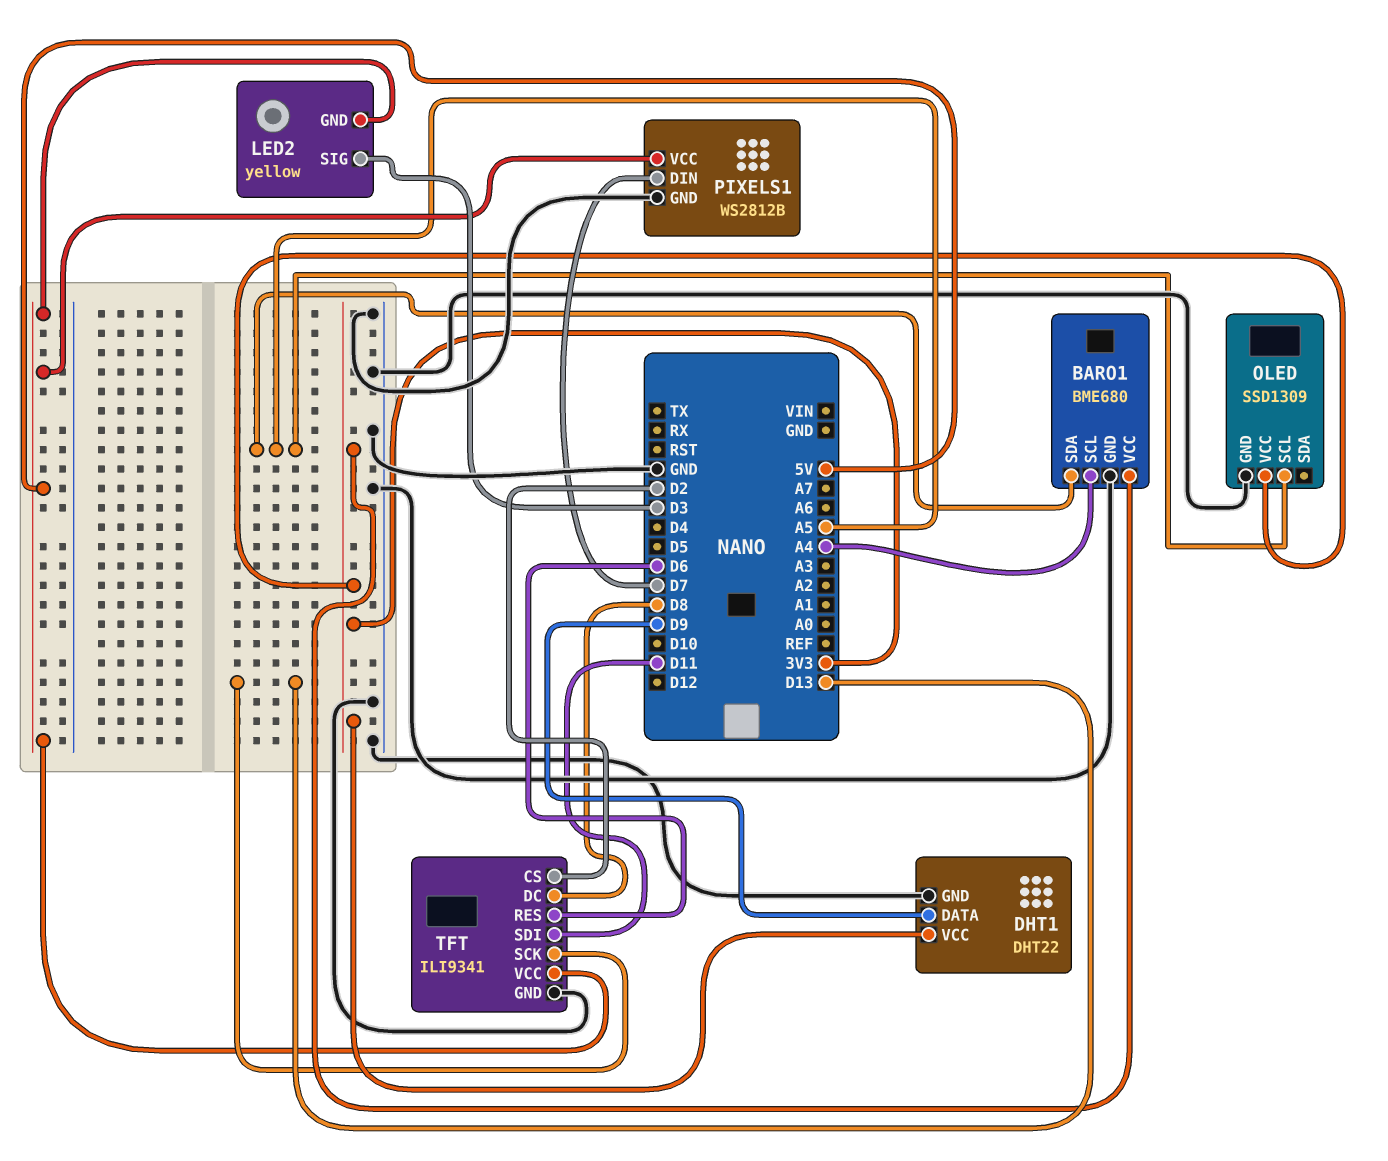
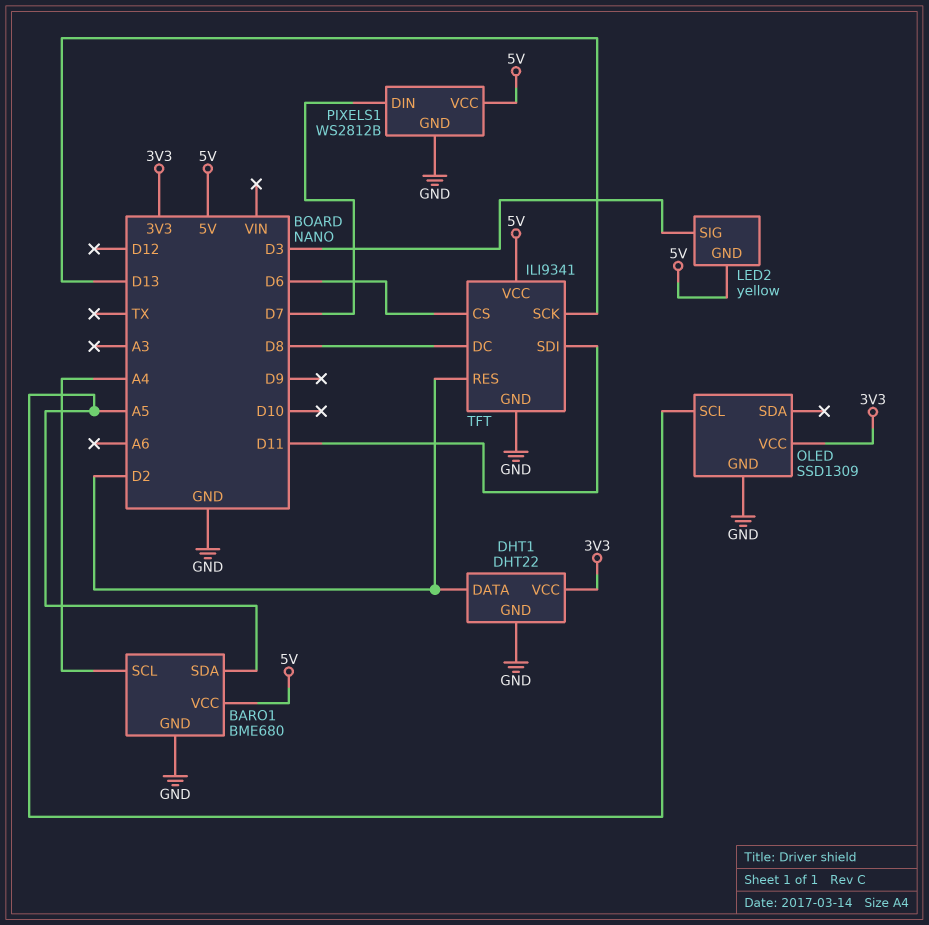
BARO1 pin VCC: 3V3 -> 5V
DHT1 pin DATA: D9 -> D2
TFT pin CS: D2 -> D6
TFT pin RES: D6 -> D2

